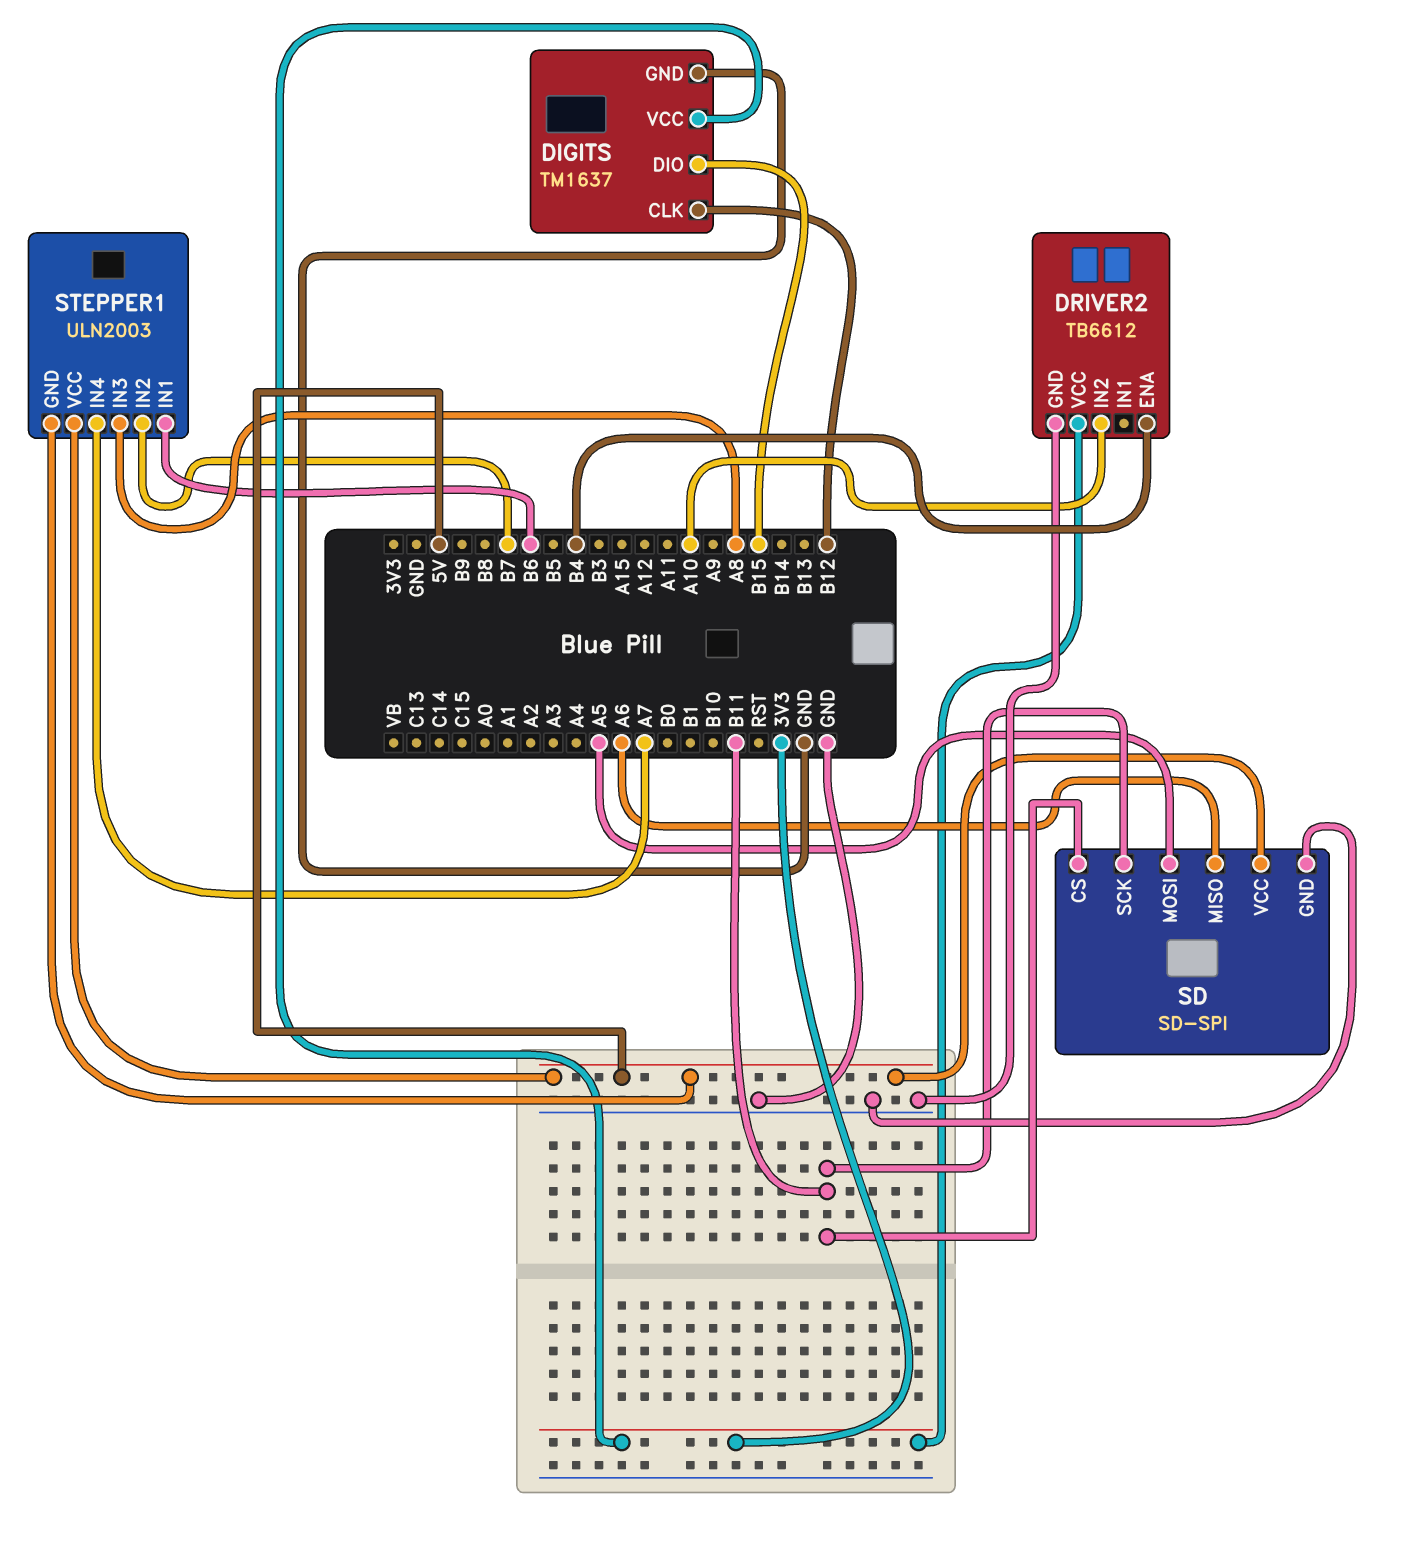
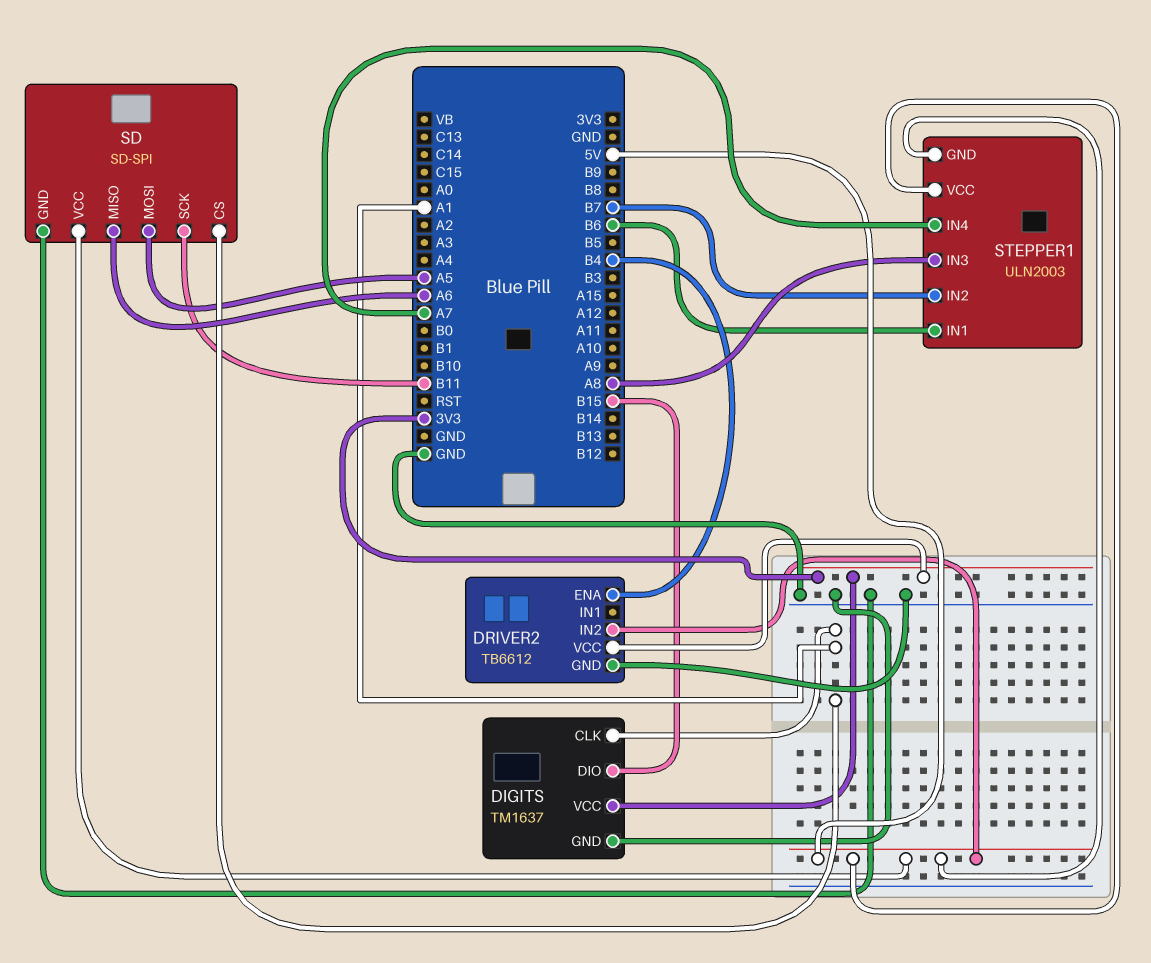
DIGITS pin CLK: B12 -> A1
DRIVER2 pin IN2: A10 -> 5V
SD pin CS: B11 -> A1

